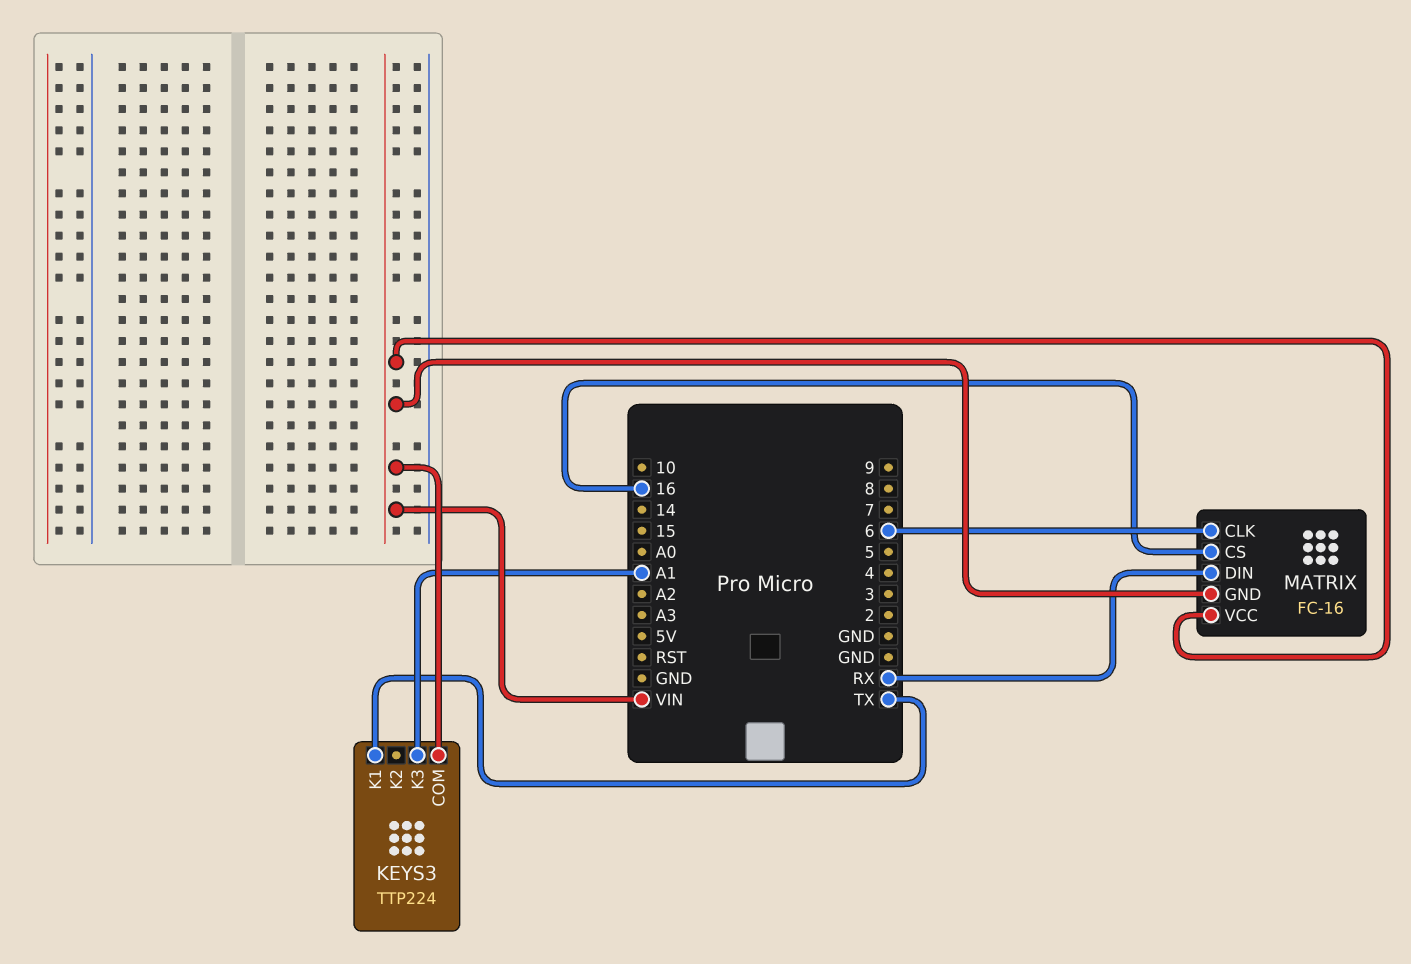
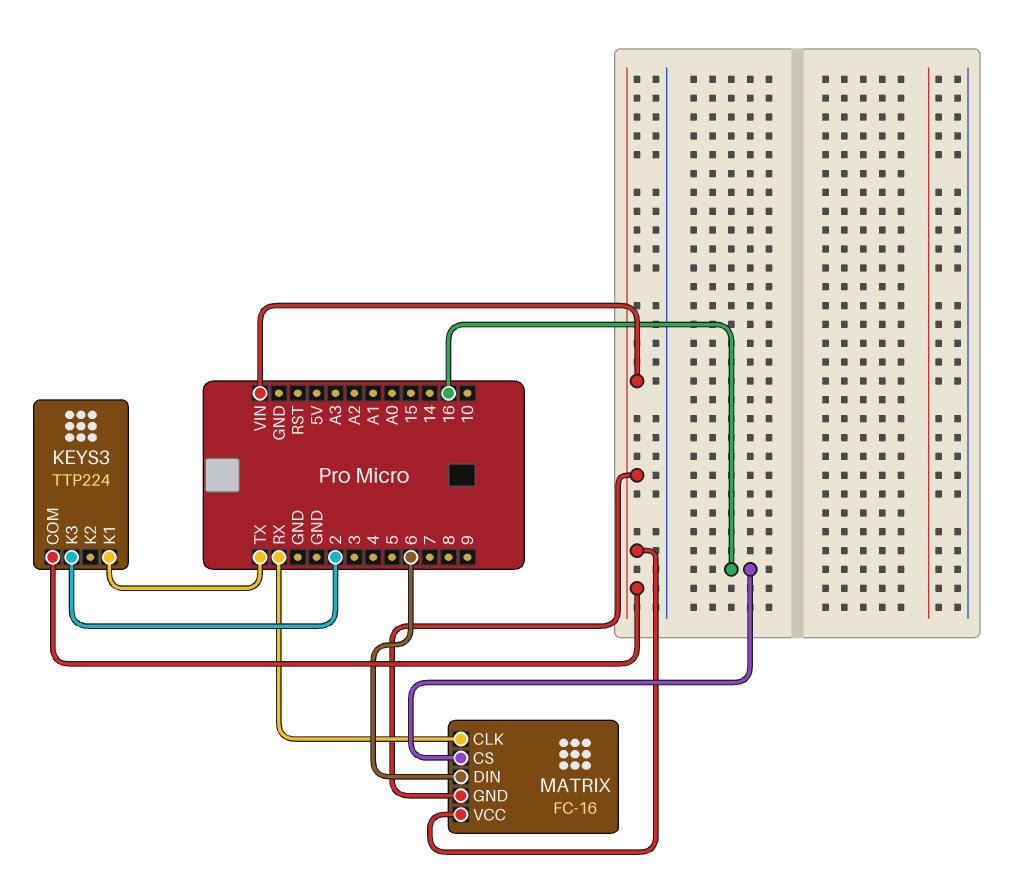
KEYS3 pin K3: A1 -> 2
MATRIX pin CLK: 6 -> RX
MATRIX pin DIN: RX -> 6

